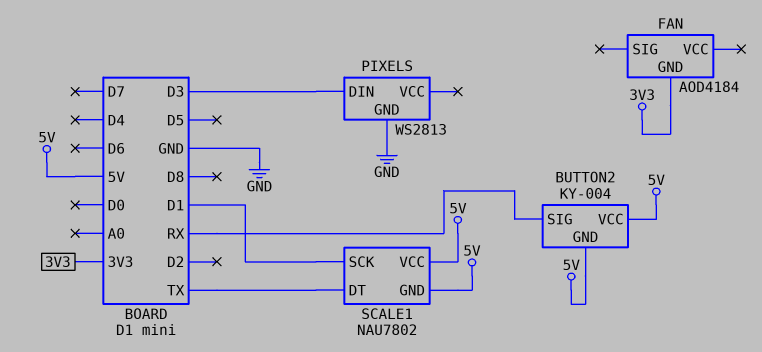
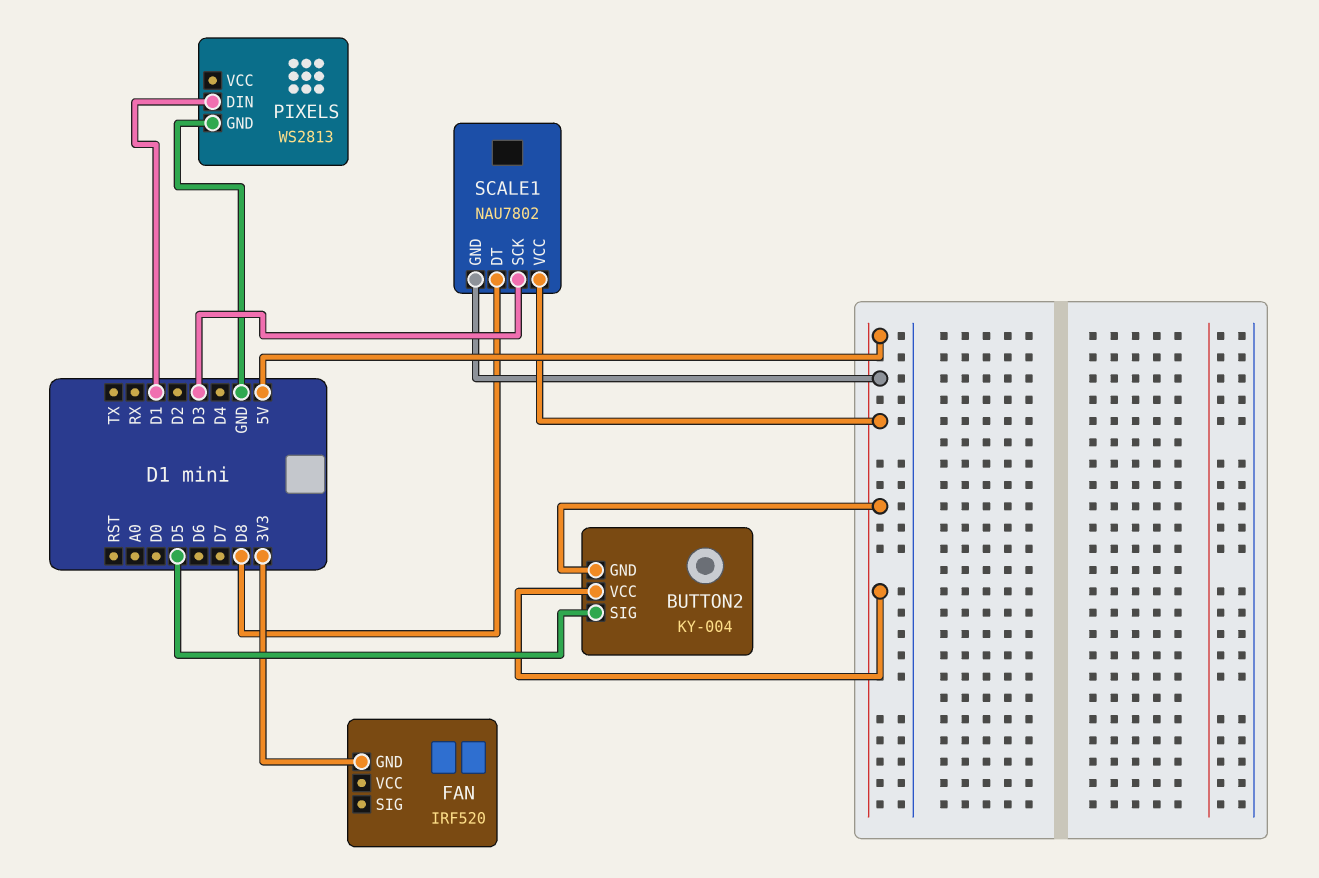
BUTTON2 pin SIG: RX -> D5
FAN: AOD4184 -> IRF520
PIXELS pin DIN: D3 -> D1
SCALE1 pin DT: TX -> D8
SCALE1 pin SCK: D1 -> D3

